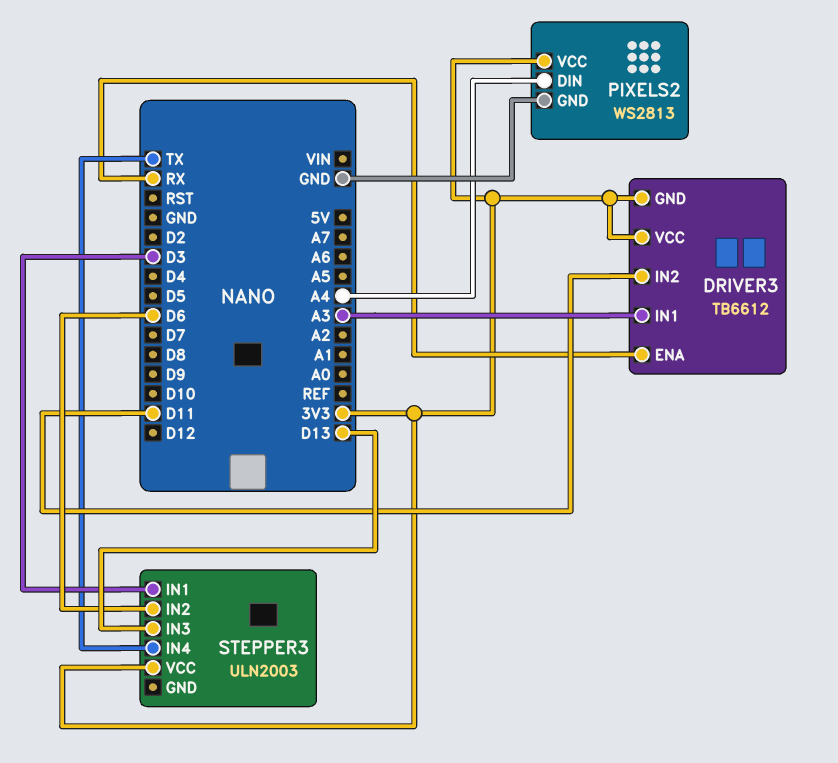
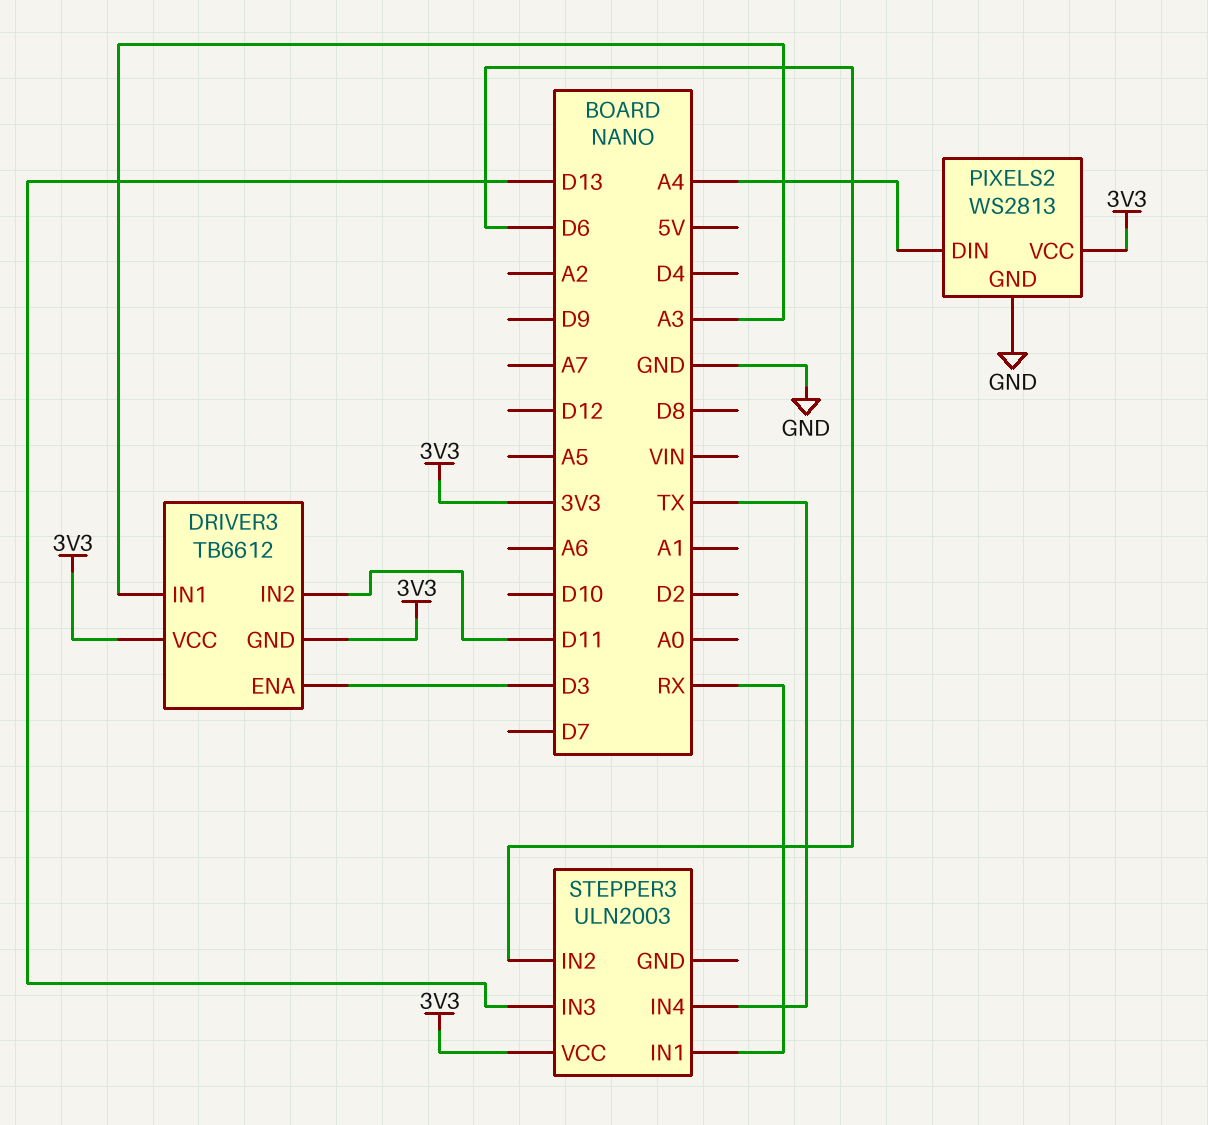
DRIVER3 pin ENA: RX -> D3
STEPPER3 pin IN1: D3 -> RX

